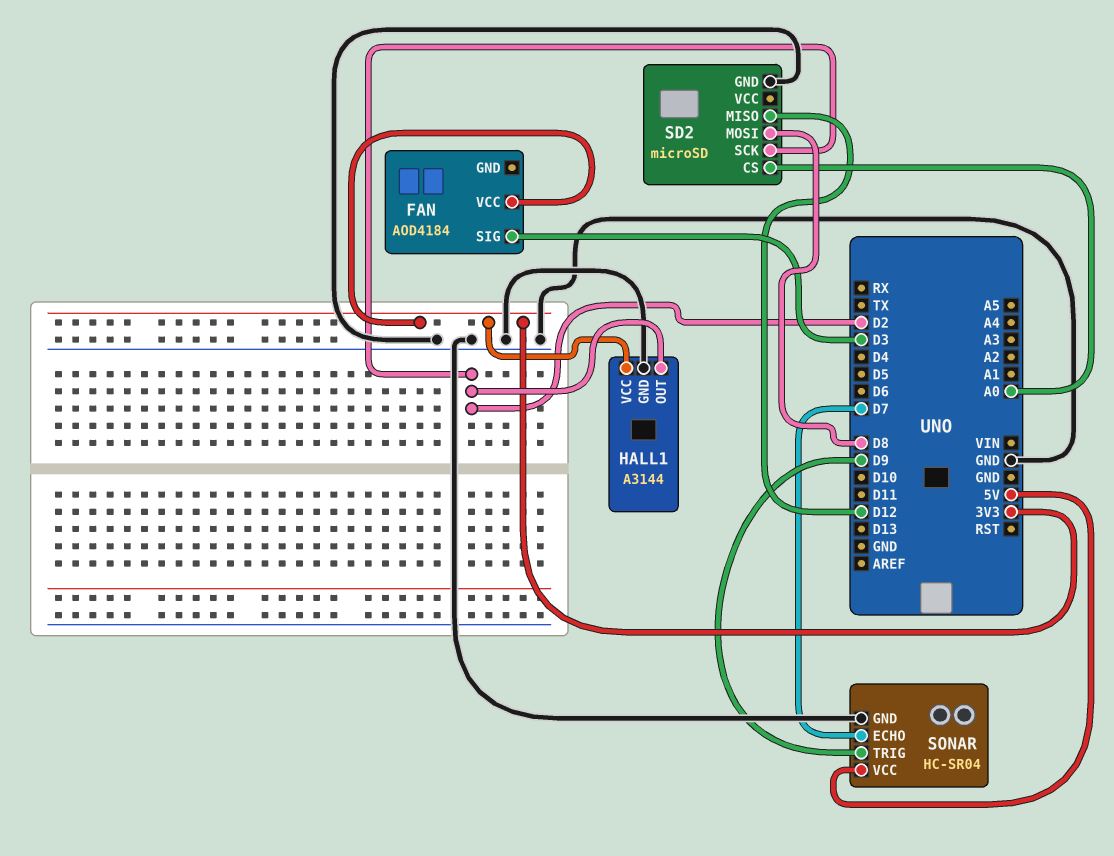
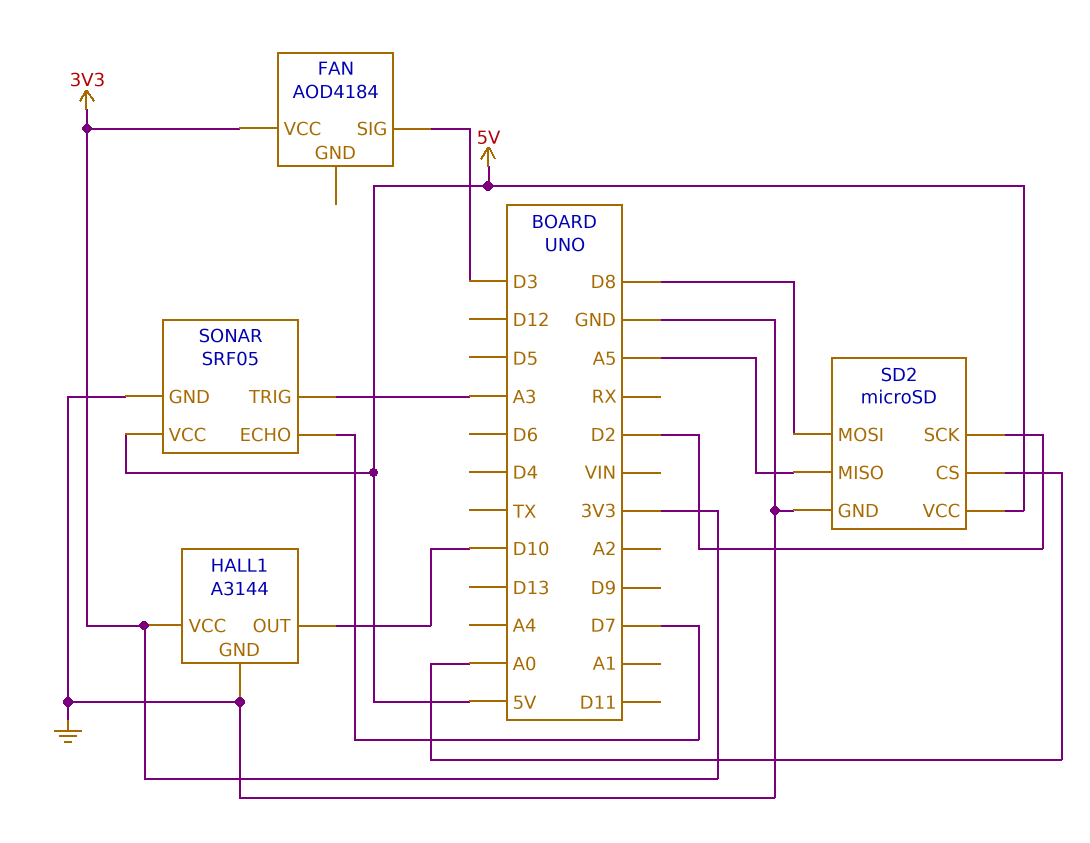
HALL1 pin OUT: D2 -> D10
SD2 pin MISO: D12 -> A5
SD2 pin VCC: none -> 5V
SONAR: HC-SR04 -> SRF05
SONAR pin TRIG: D9 -> A3

